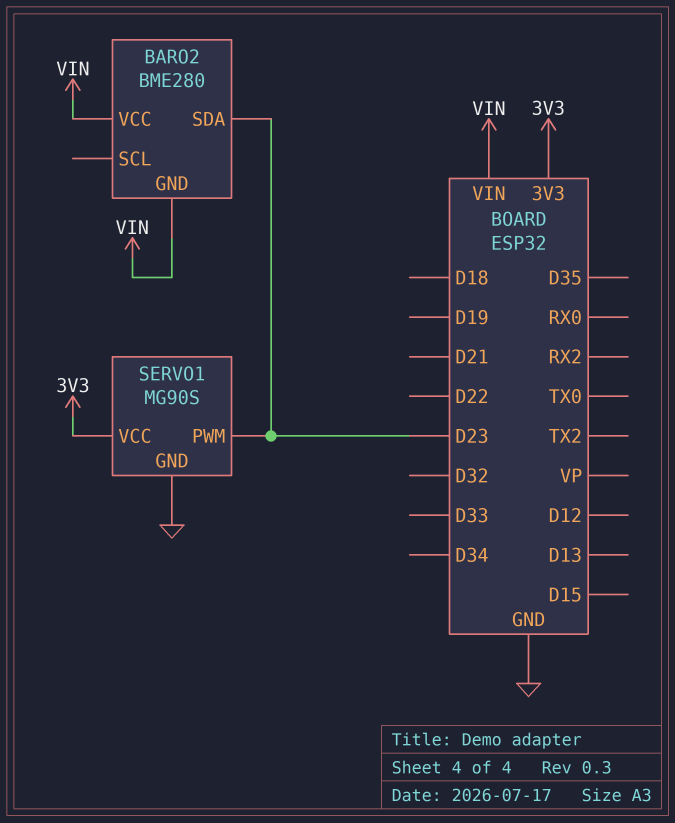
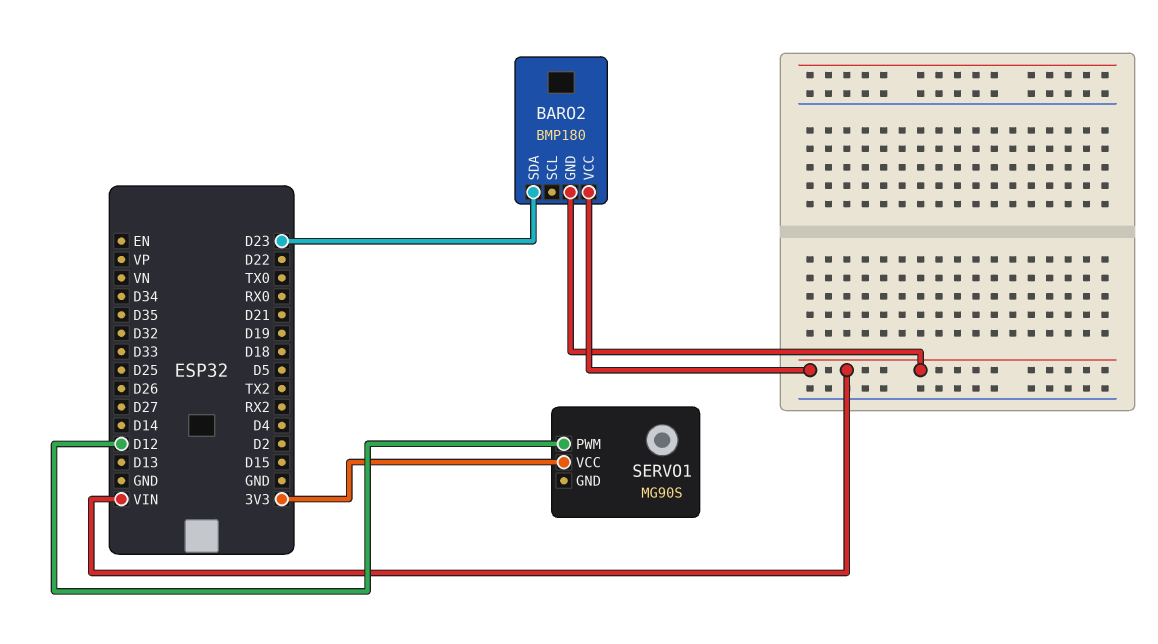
BARO2: BME280 -> BMP180
SERVO1 pin GND: GND -> none
SERVO1 pin PWM: D23 -> D12

